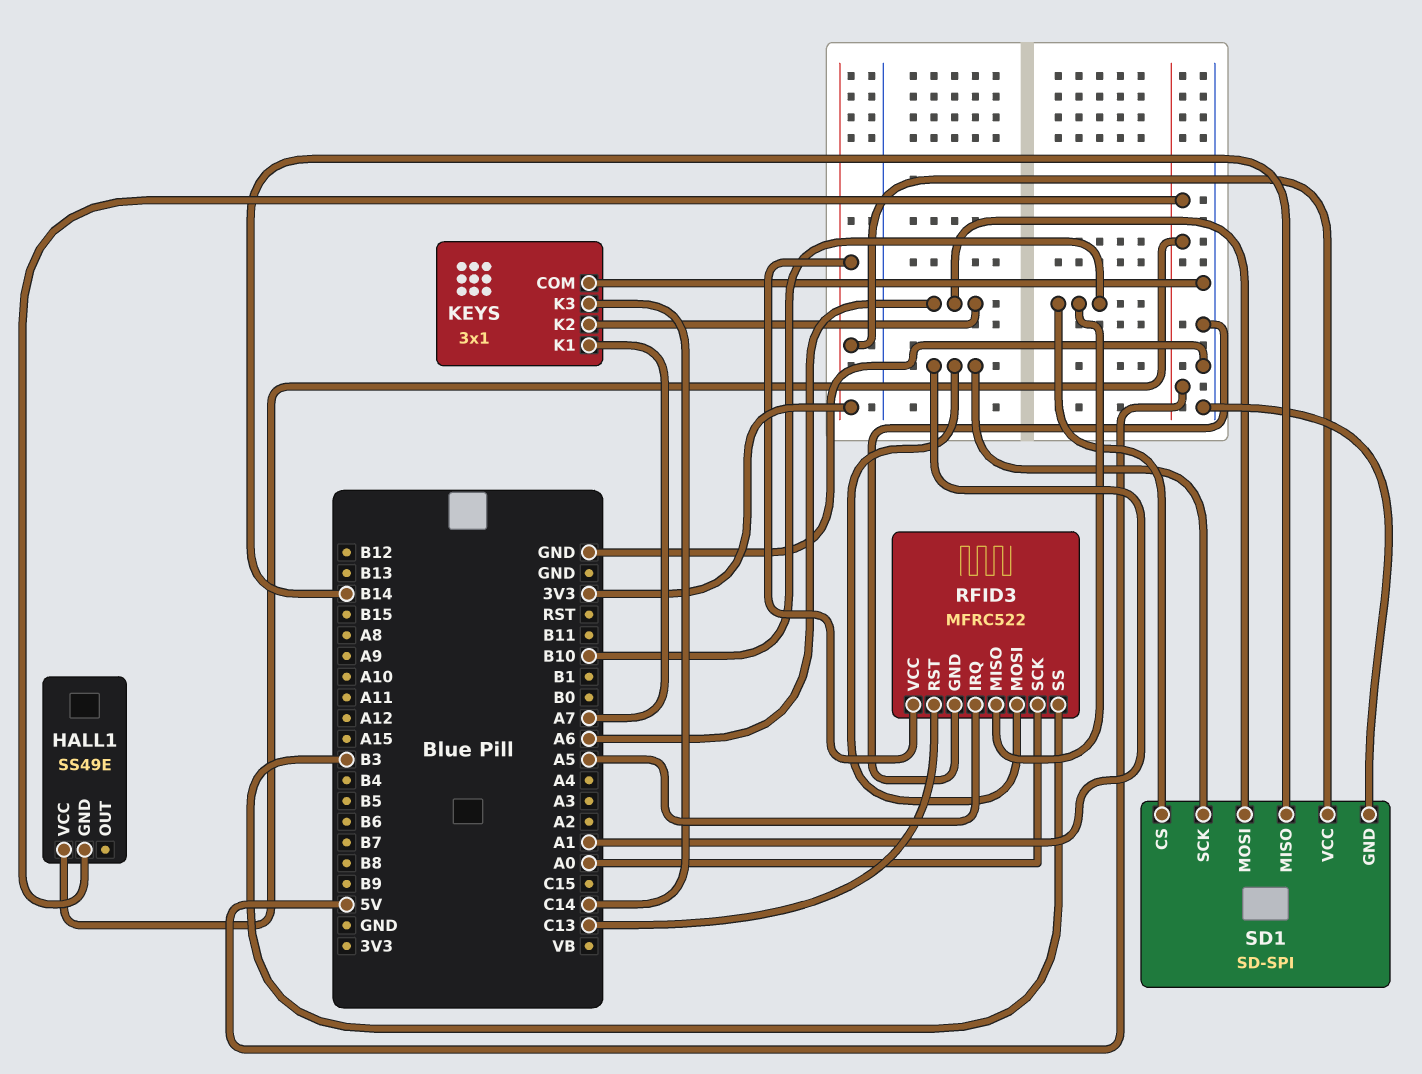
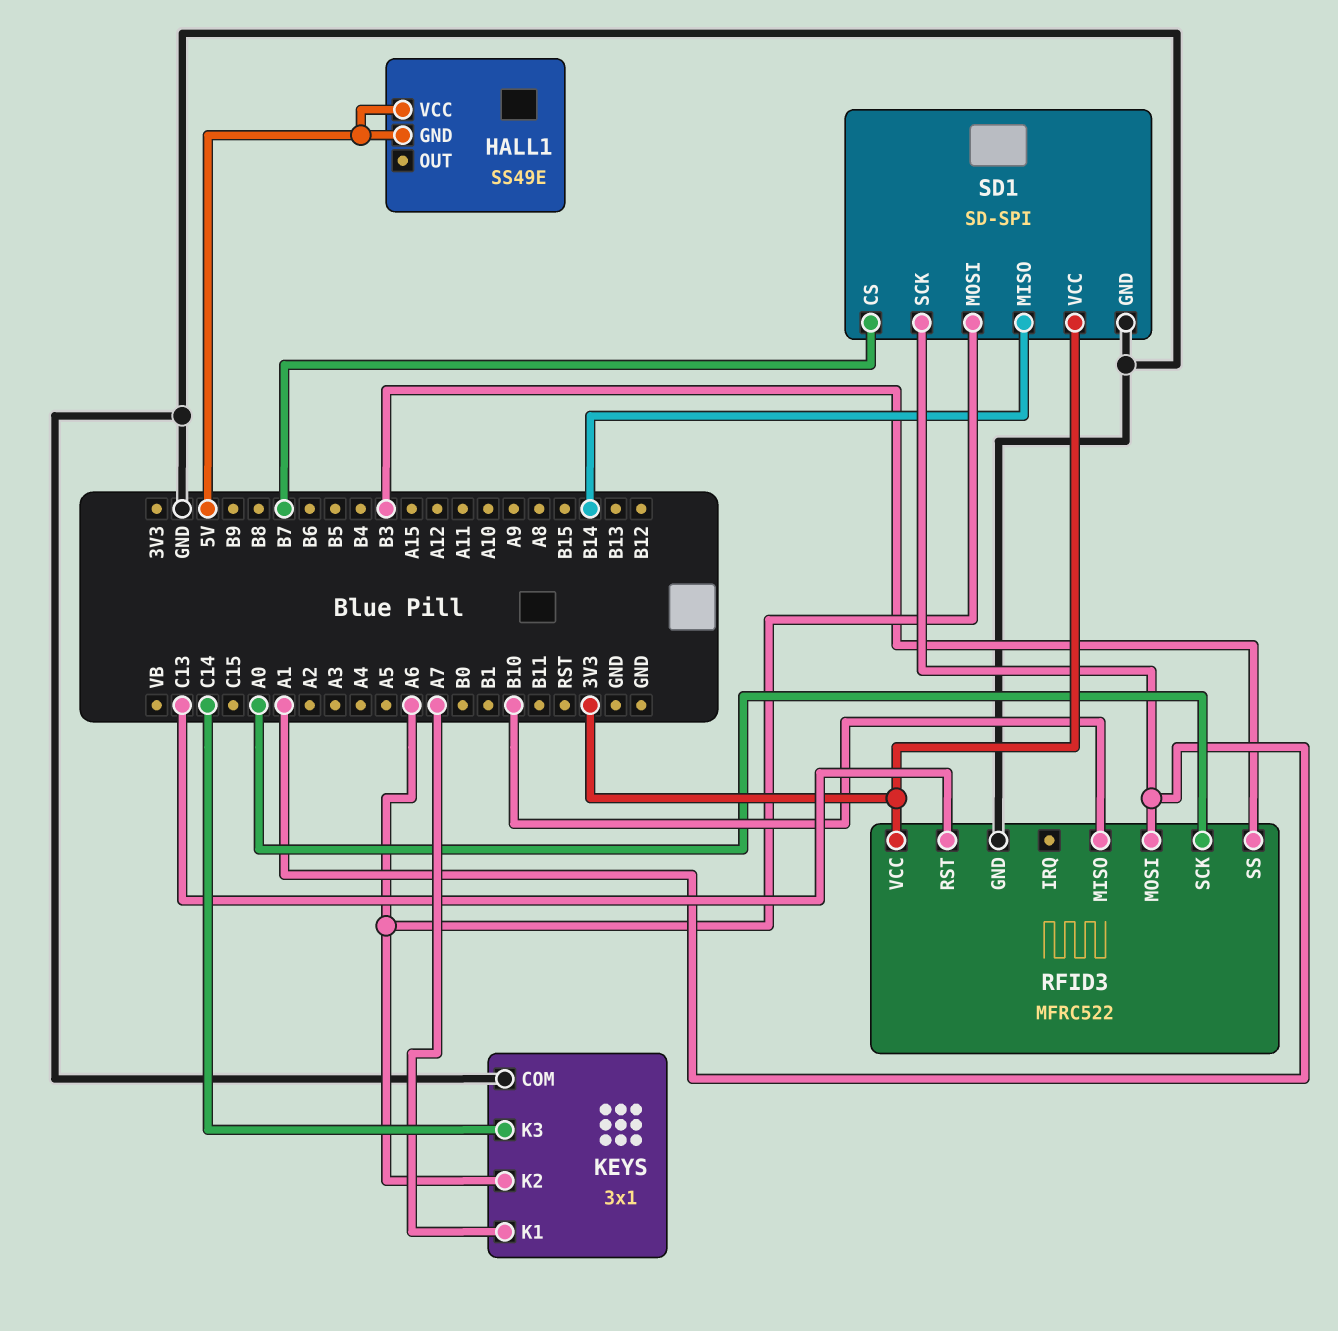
RFID3 pin IRQ: A5 -> none
SD1 pin CS: B10 -> B7

